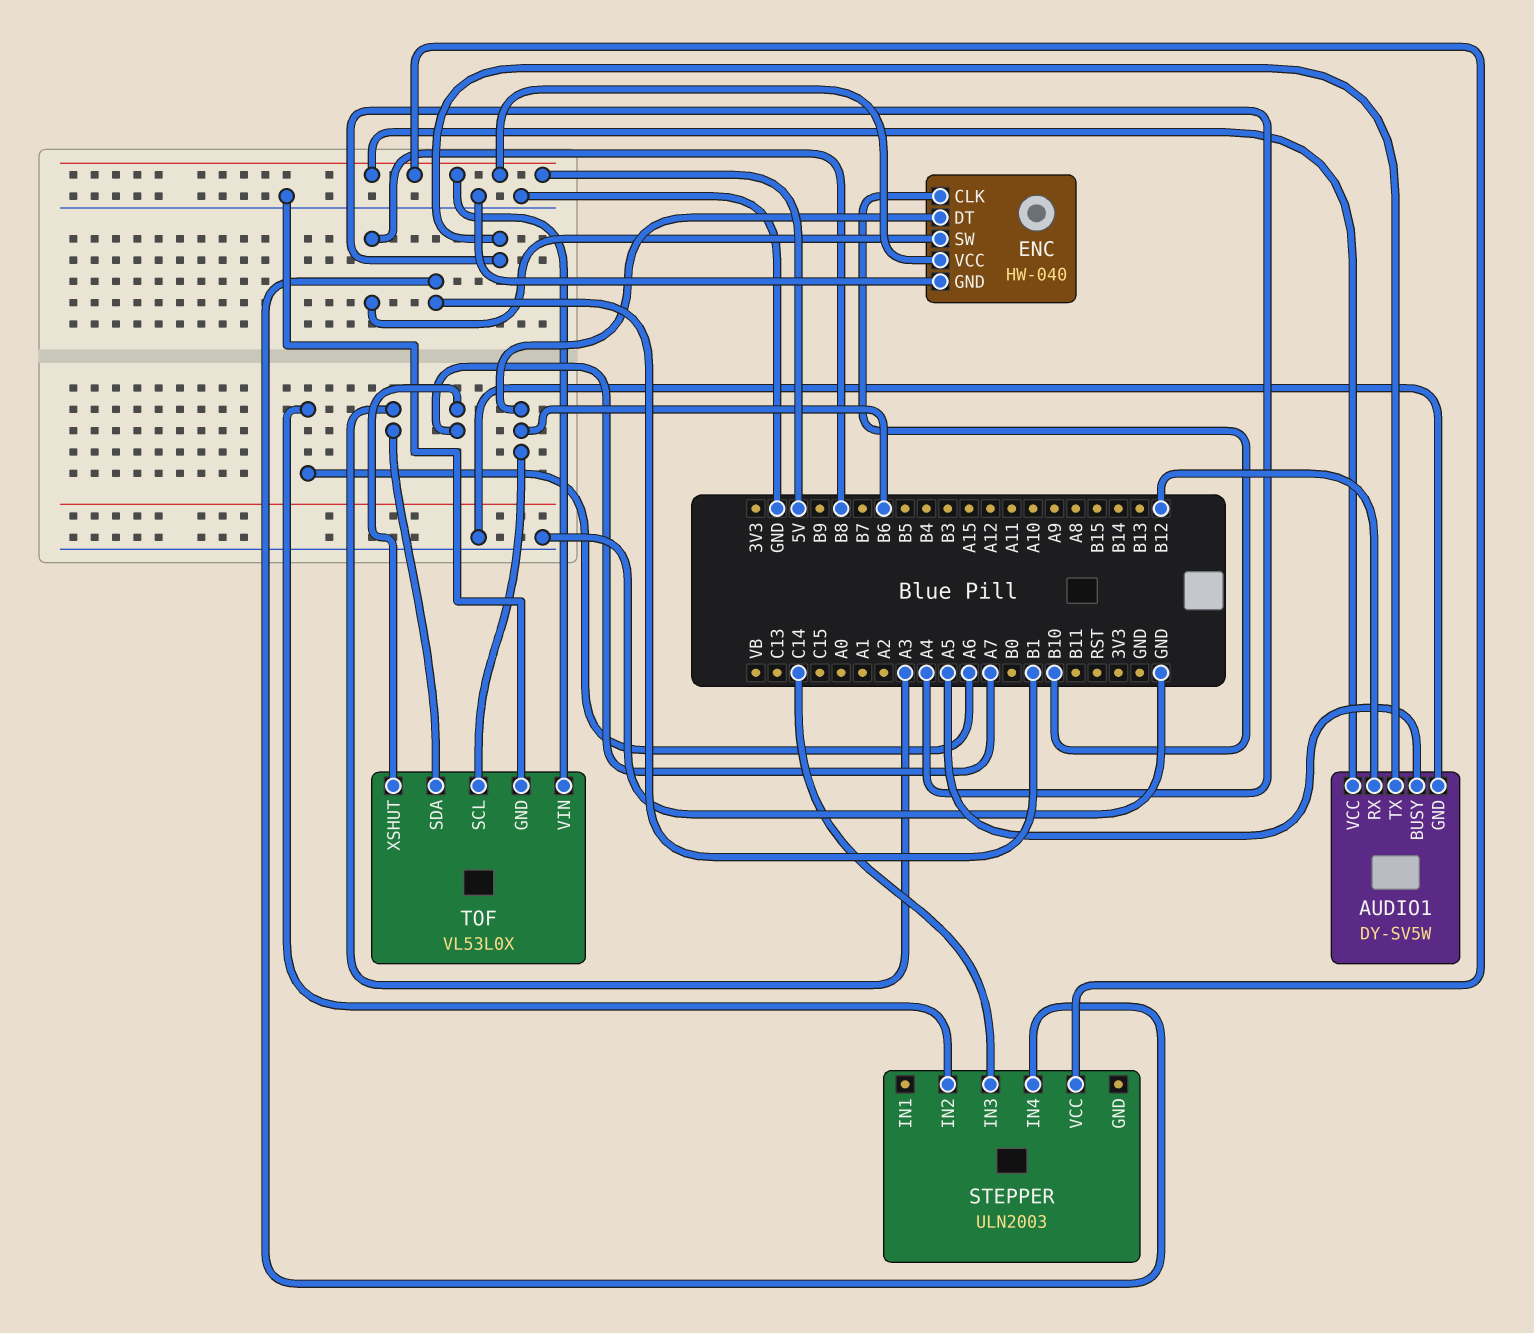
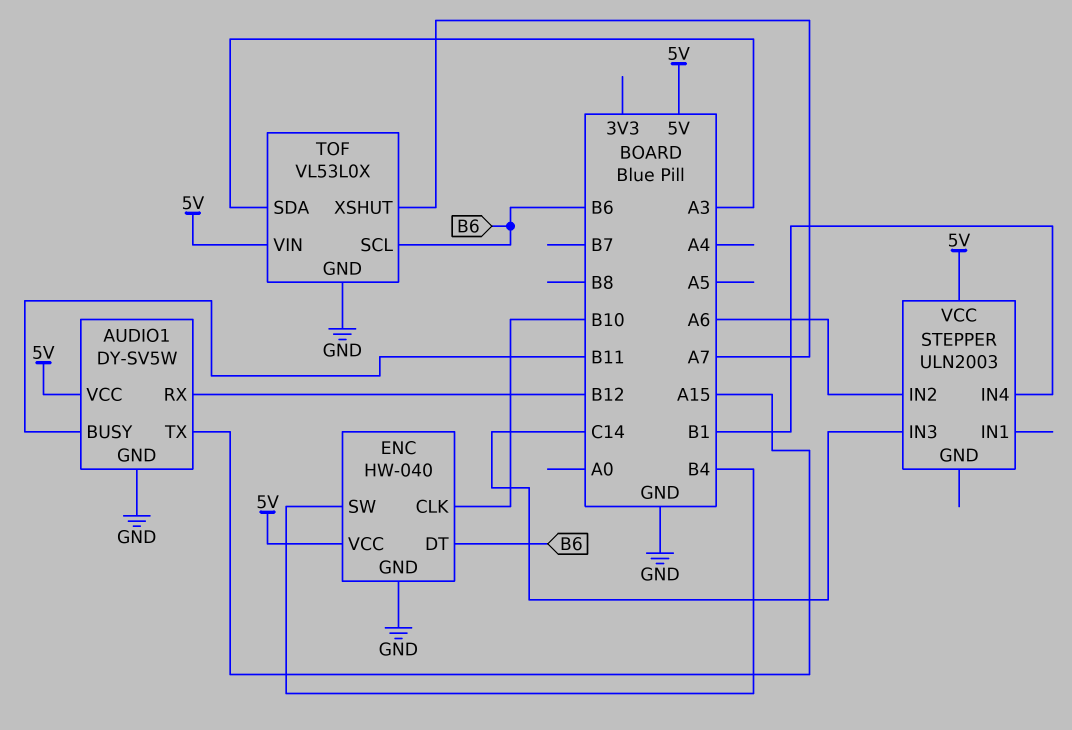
AUDIO1 pin BUSY: A5 -> B11
AUDIO1 pin TX: A4 -> A15
ENC pin SW: B8 -> B4

